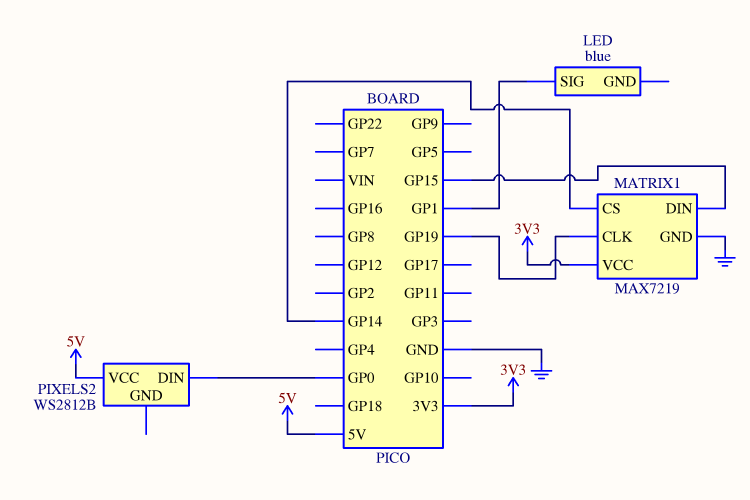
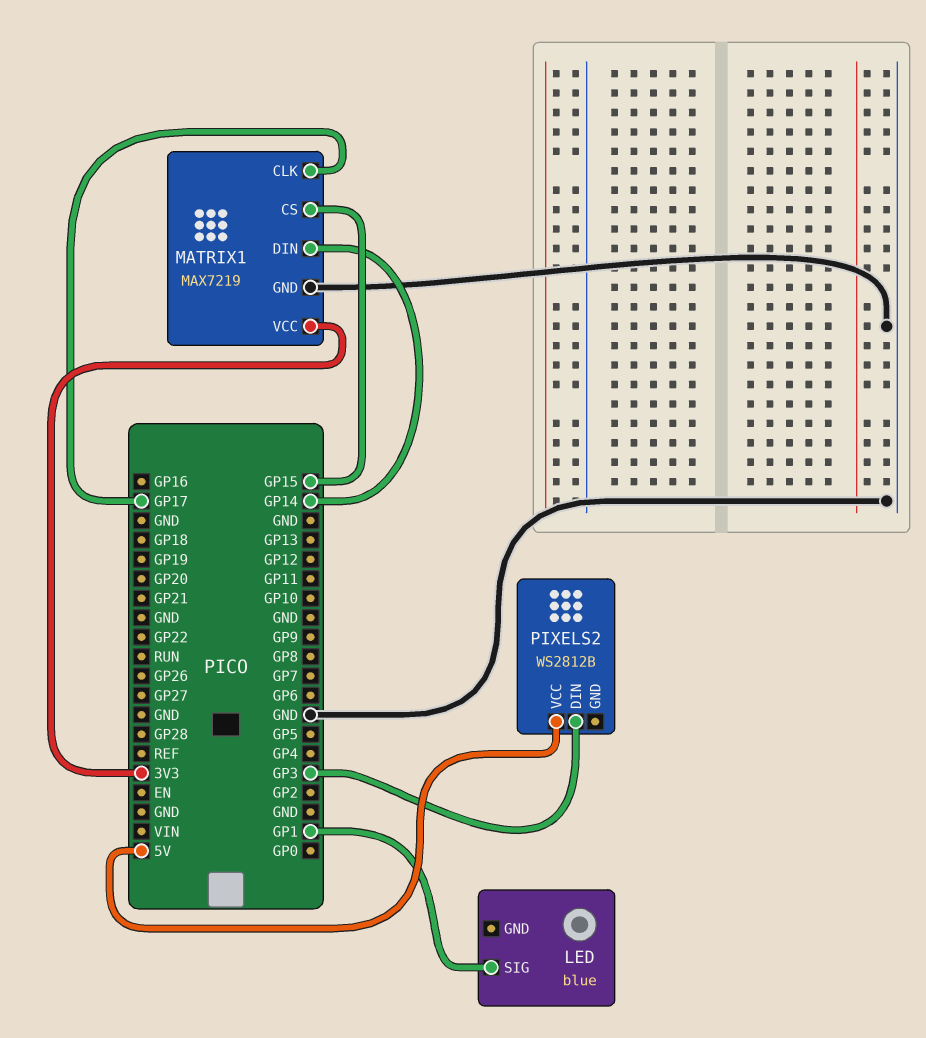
MATRIX1 pin CLK: GP19 -> GP17
MATRIX1 pin CS: GP14 -> GP15
MATRIX1 pin DIN: GP15 -> GP14
PIXELS2 pin DIN: GP0 -> GP3

